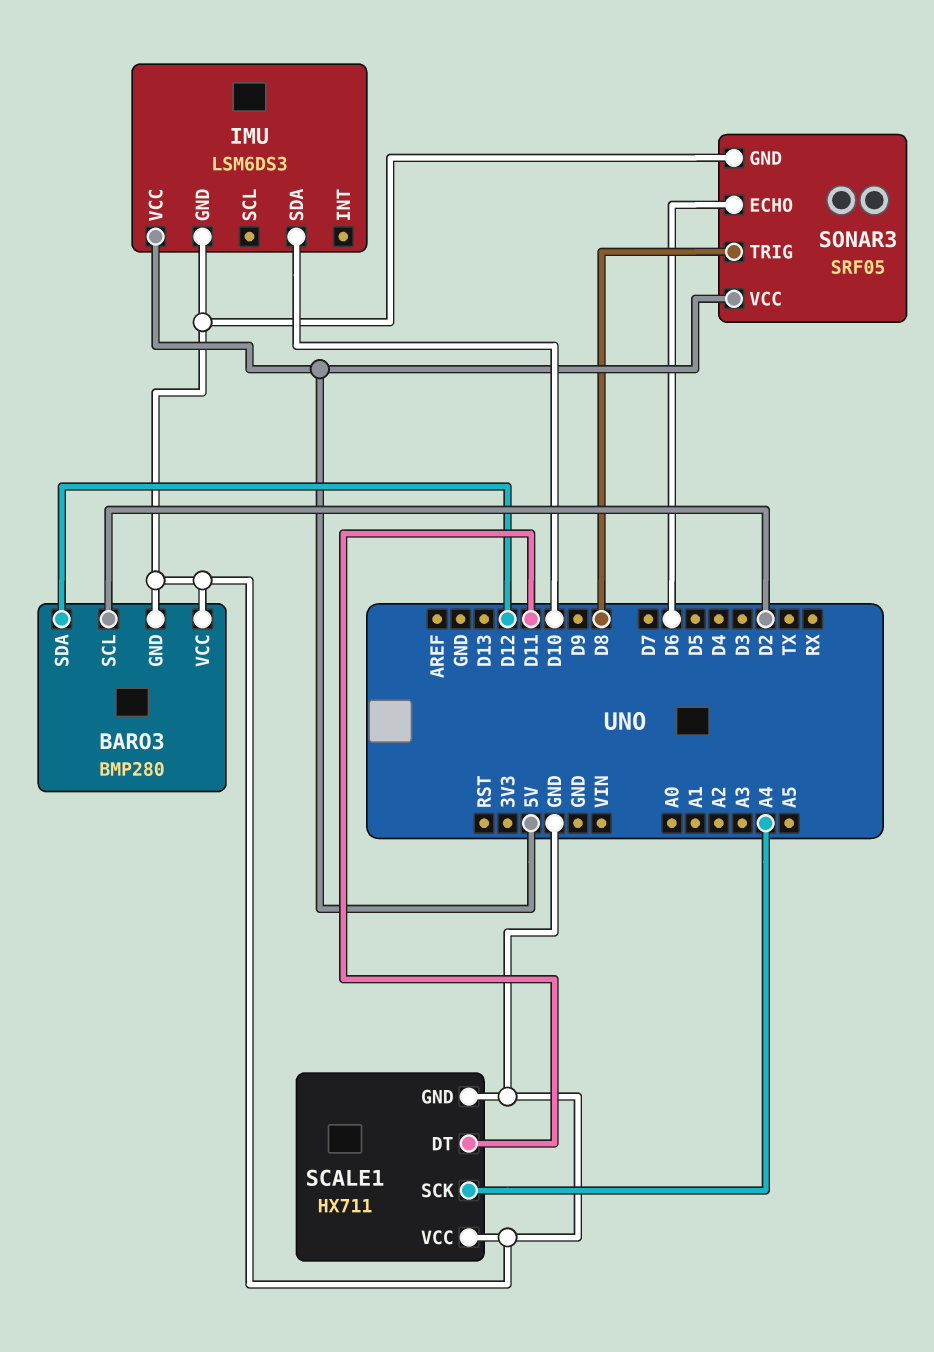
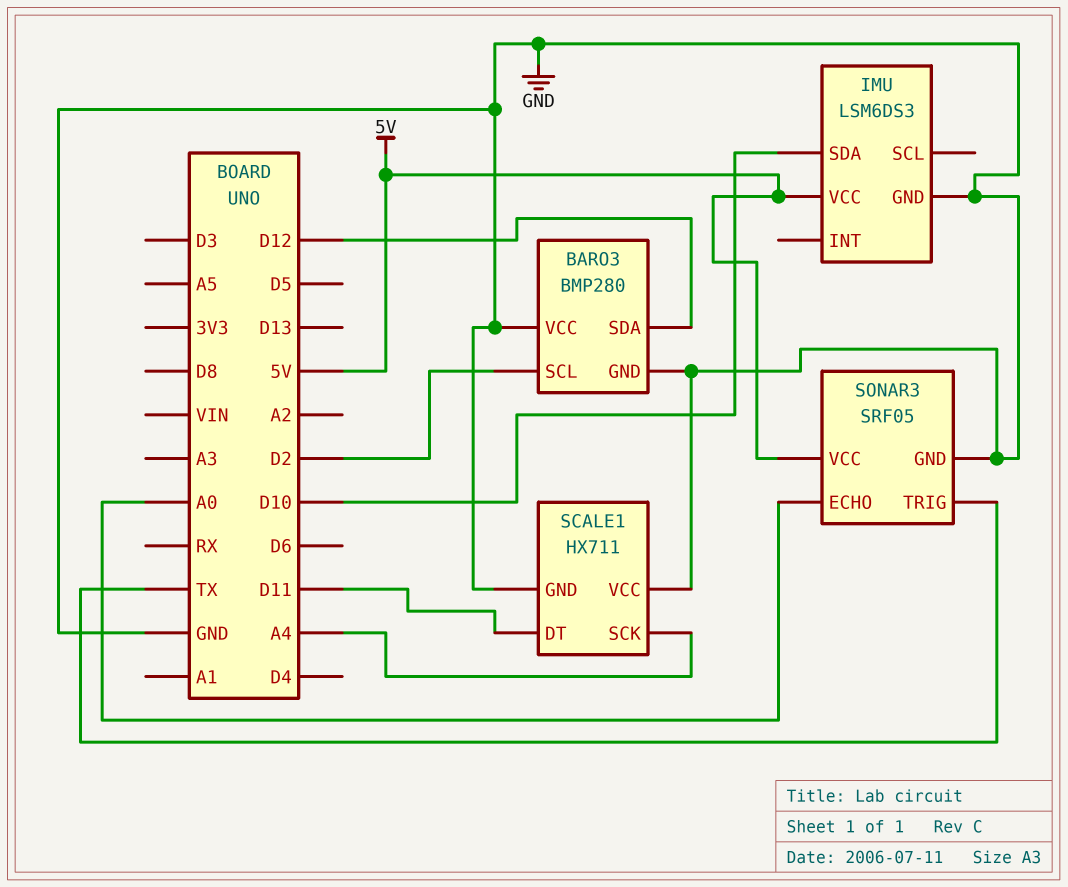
SONAR3 pin ECHO: D6 -> A0
SONAR3 pin TRIG: D8 -> TX

